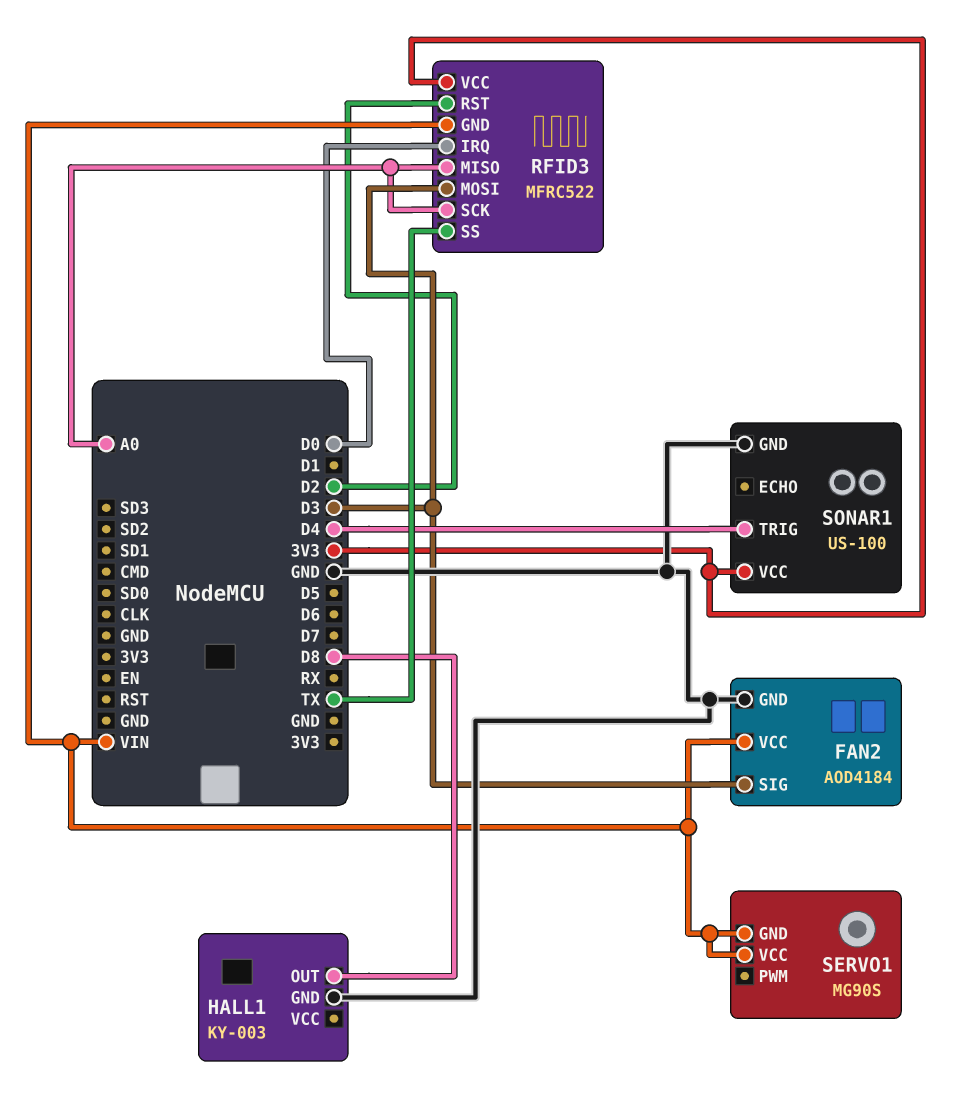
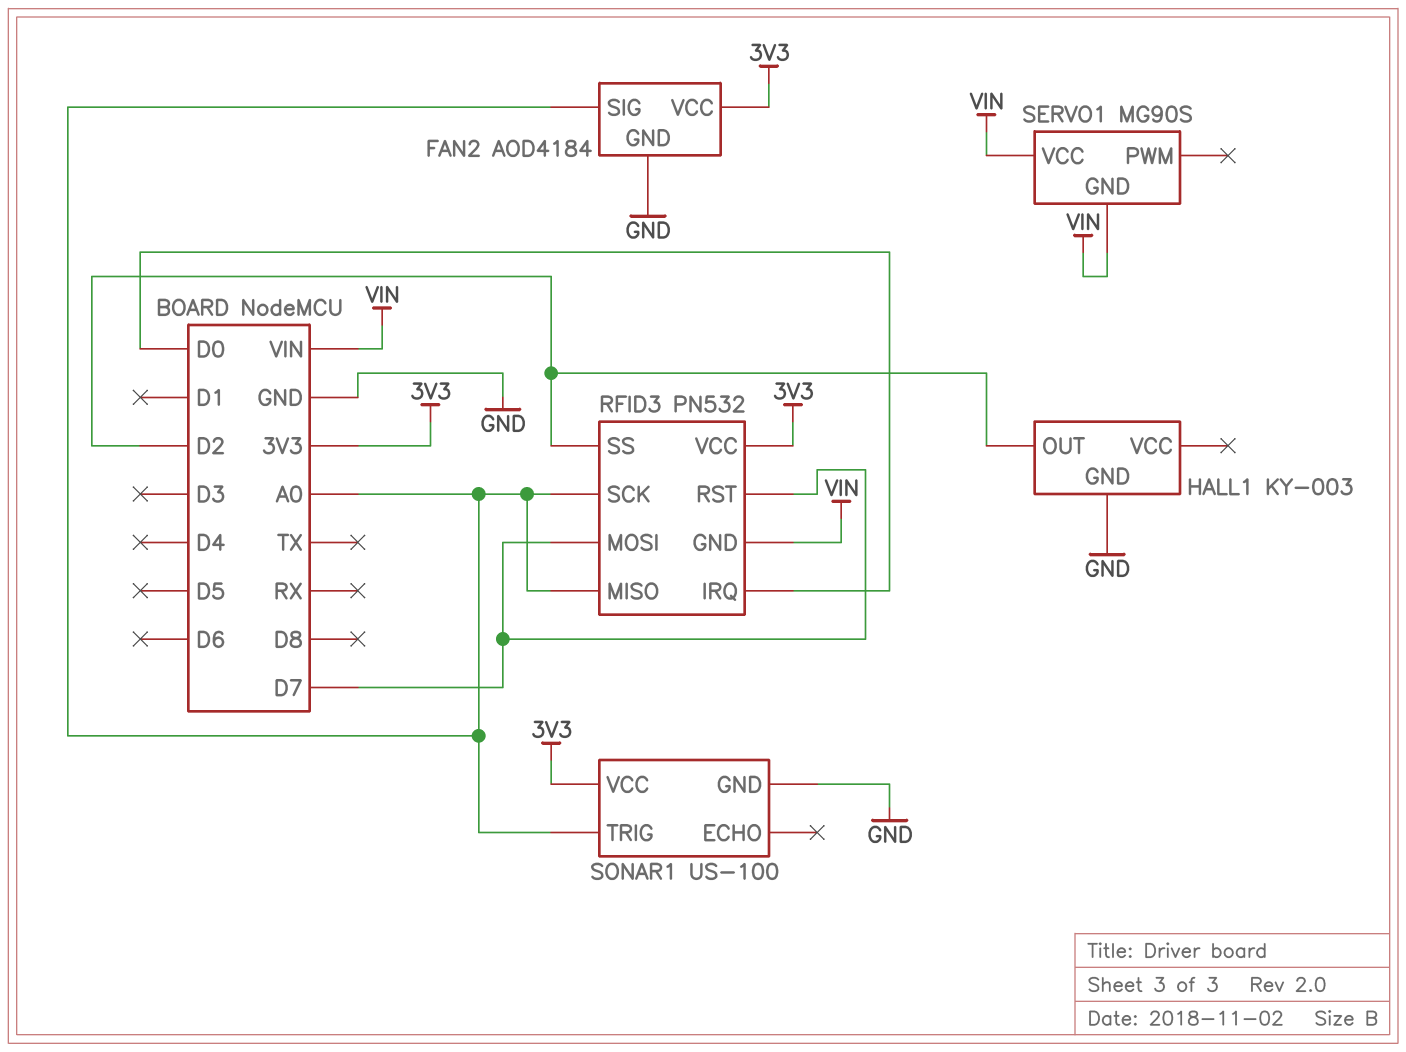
FAN2 pin SIG: D3 -> A0
FAN2 pin VCC: VIN -> 3V3
HALL1 pin OUT: D8 -> D2
RFID3: MFRC522 -> PN532
RFID3 pin MOSI: D3 -> D7
RFID3 pin RST: D2 -> D7
RFID3 pin SS: TX -> D2
SONAR1 pin TRIG: D4 -> A0

